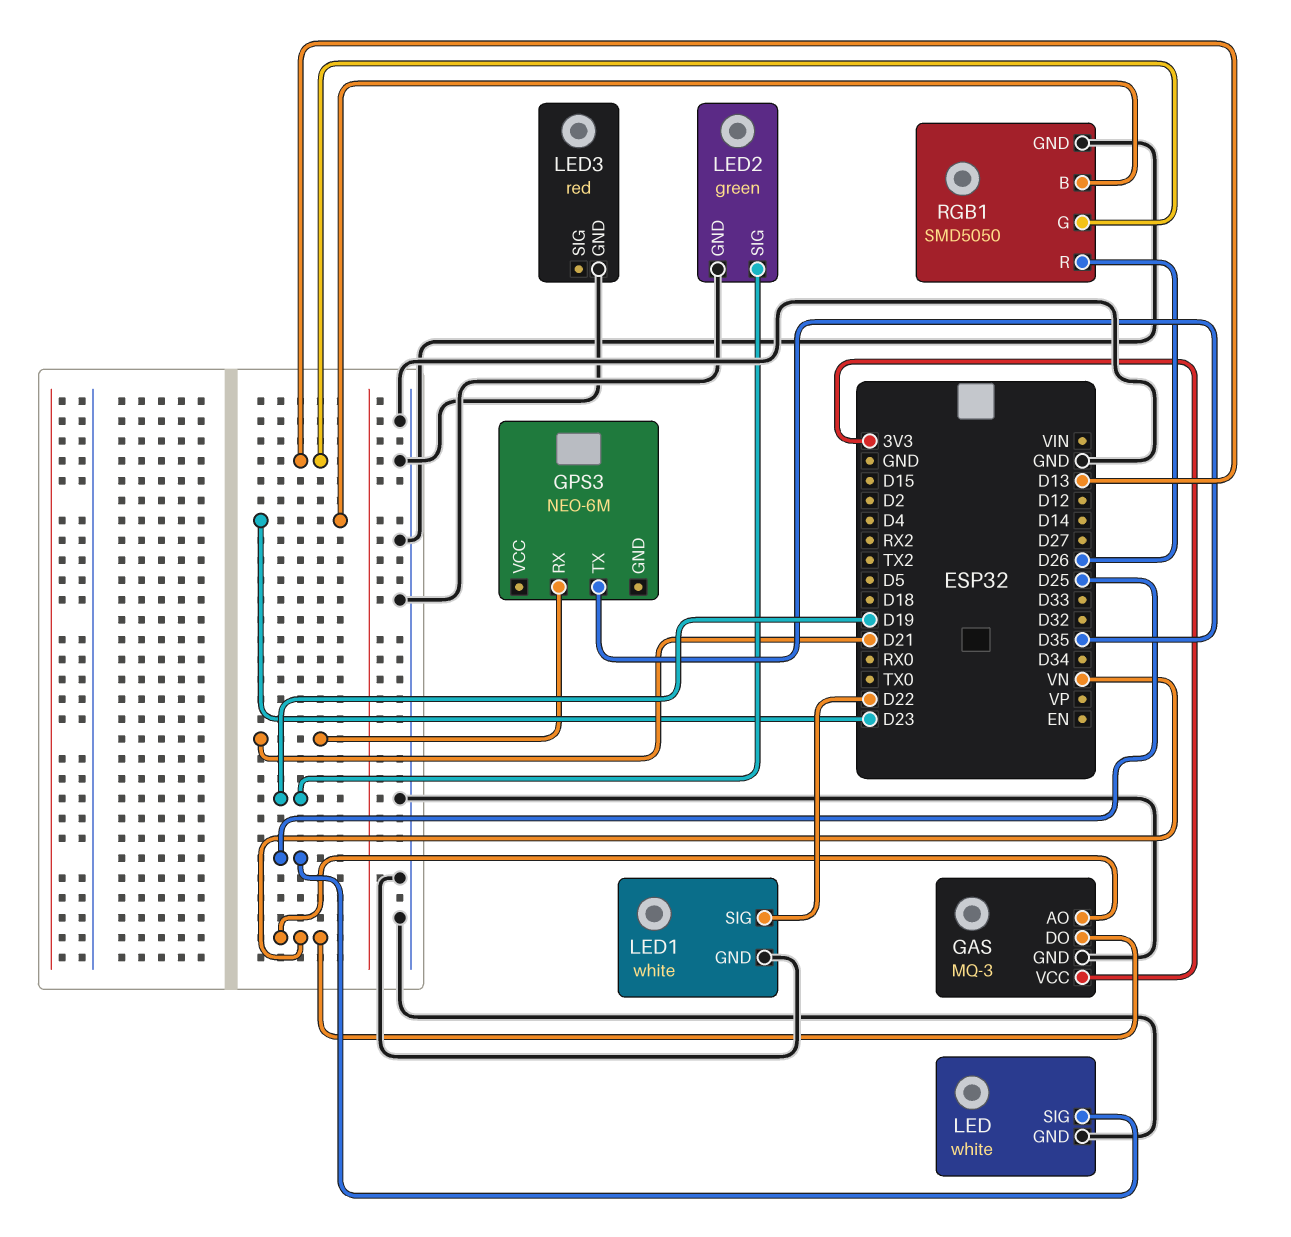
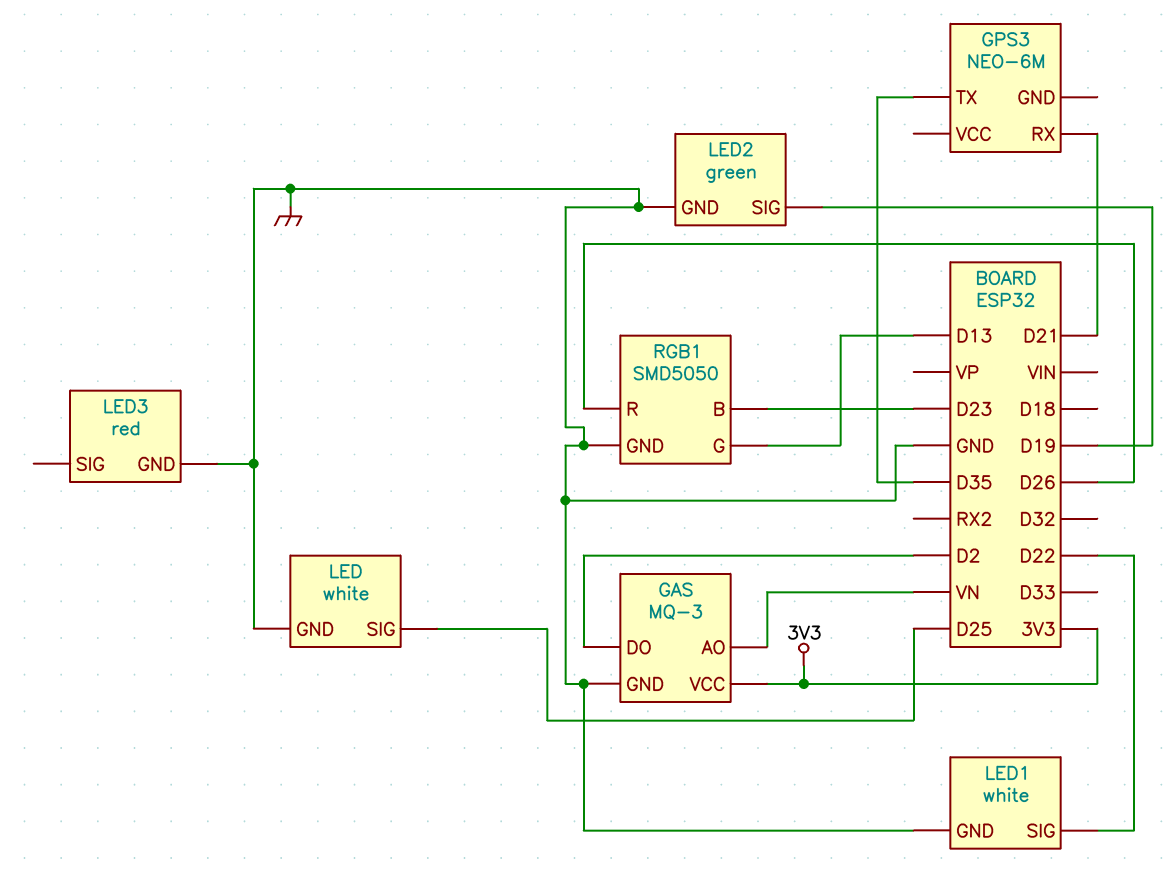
GAS pin DO: VN -> D2

